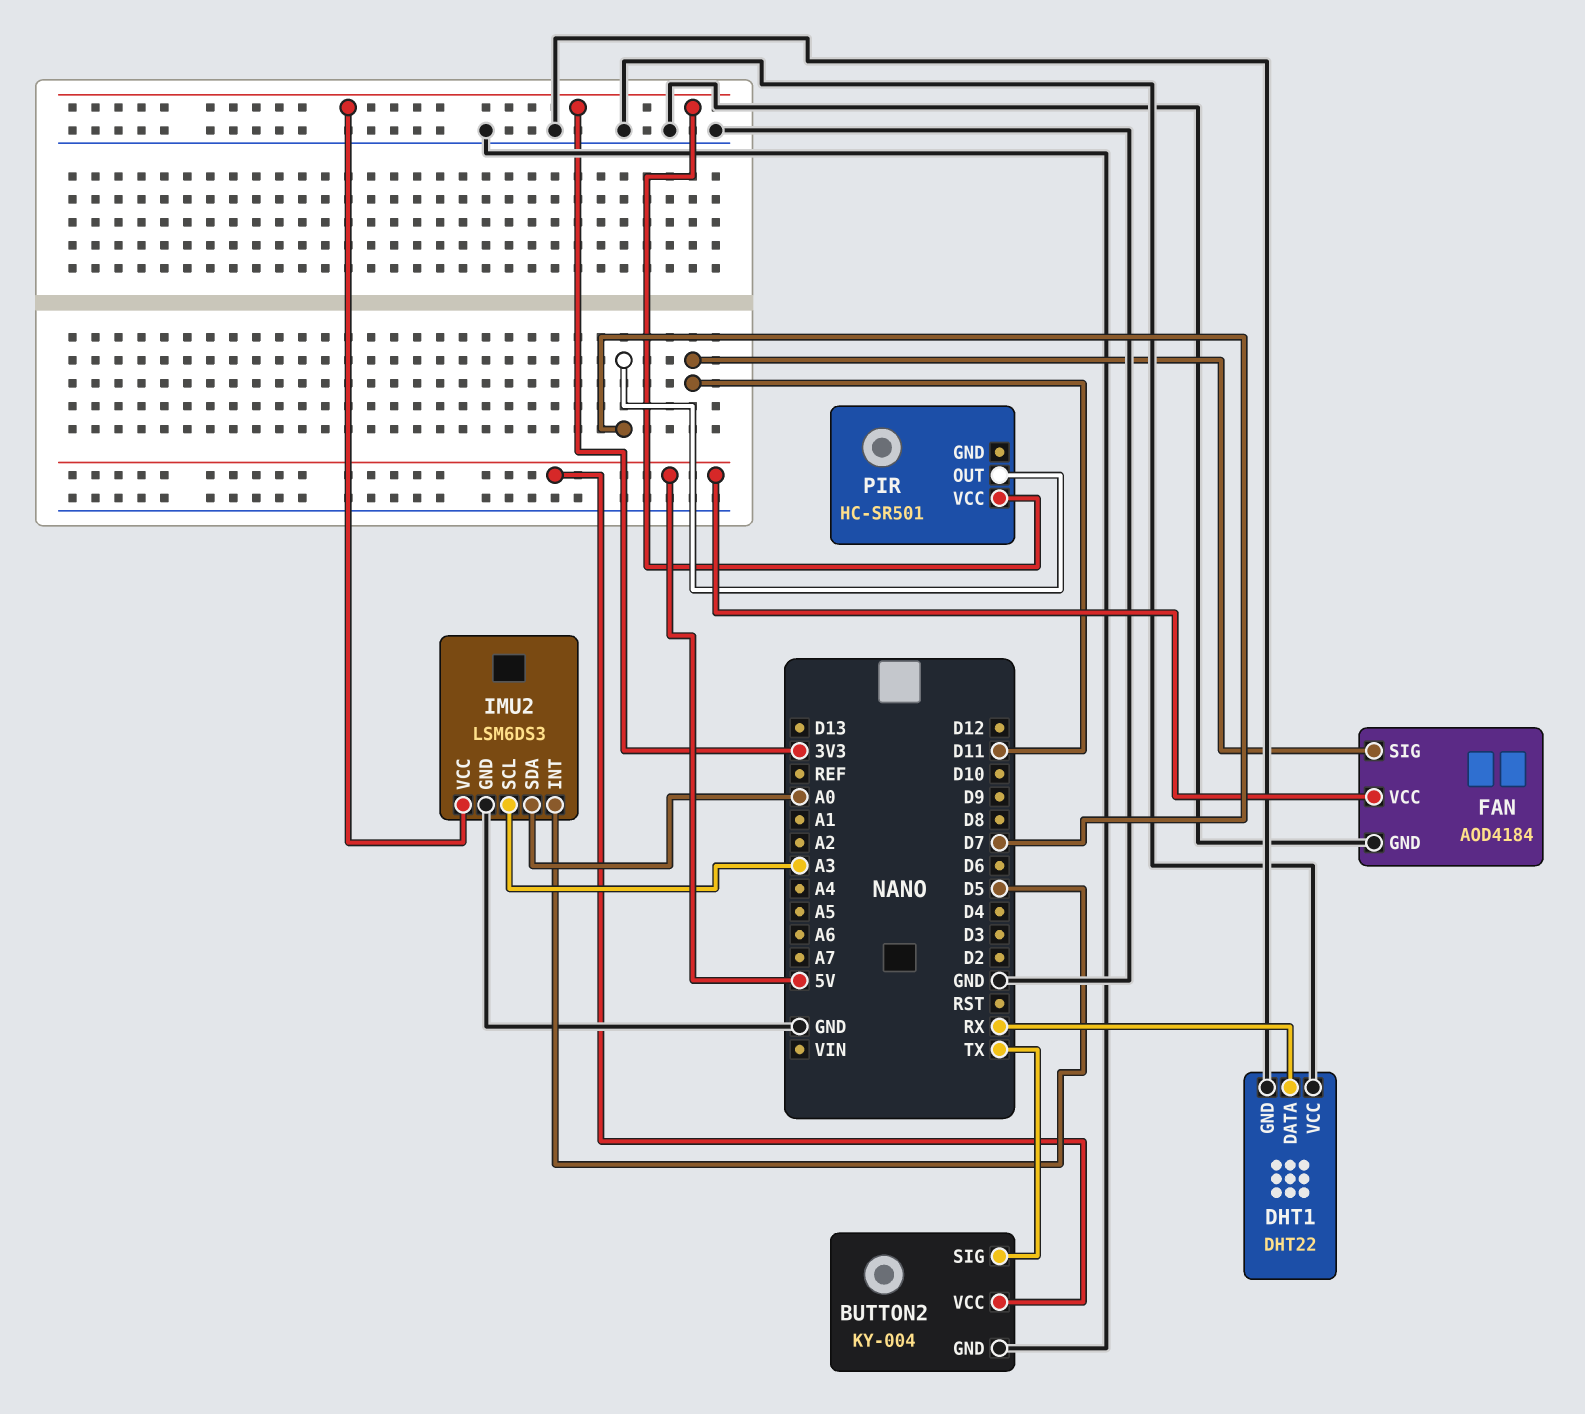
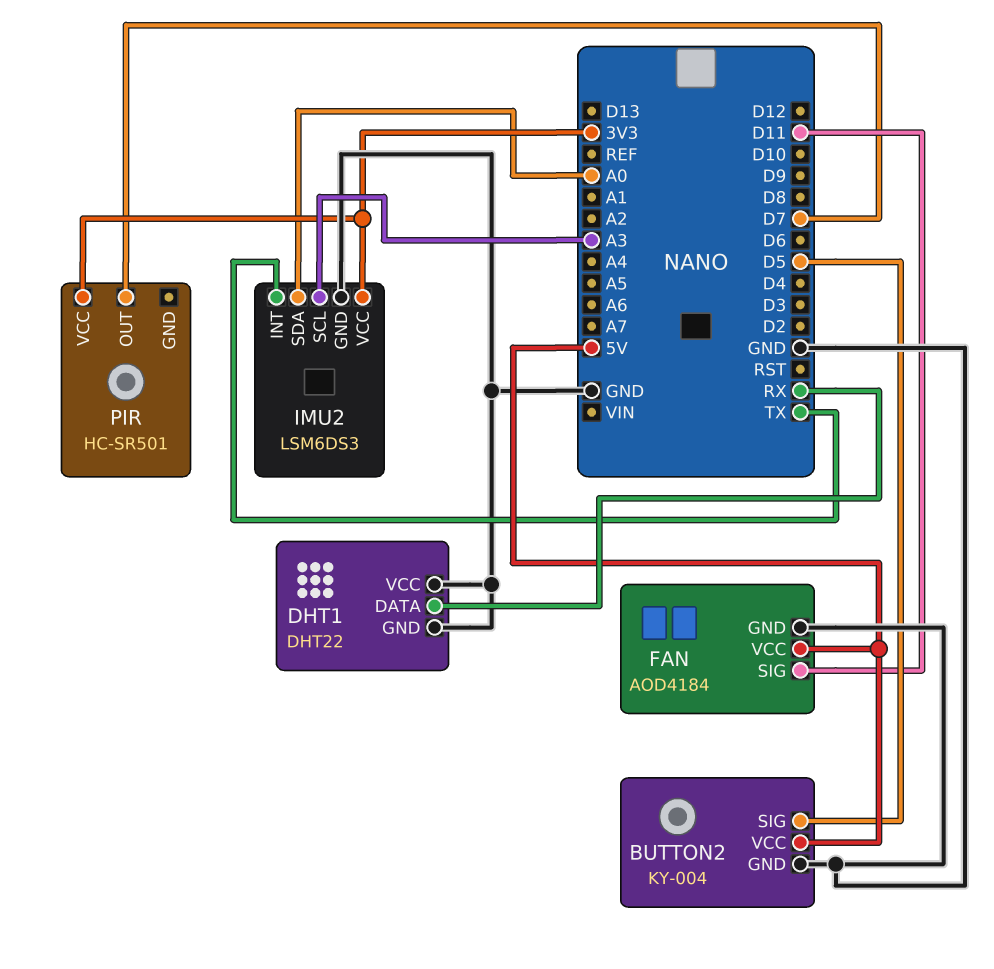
BUTTON2 pin SIG: TX -> D5
IMU2 pin INT: D5 -> TX

